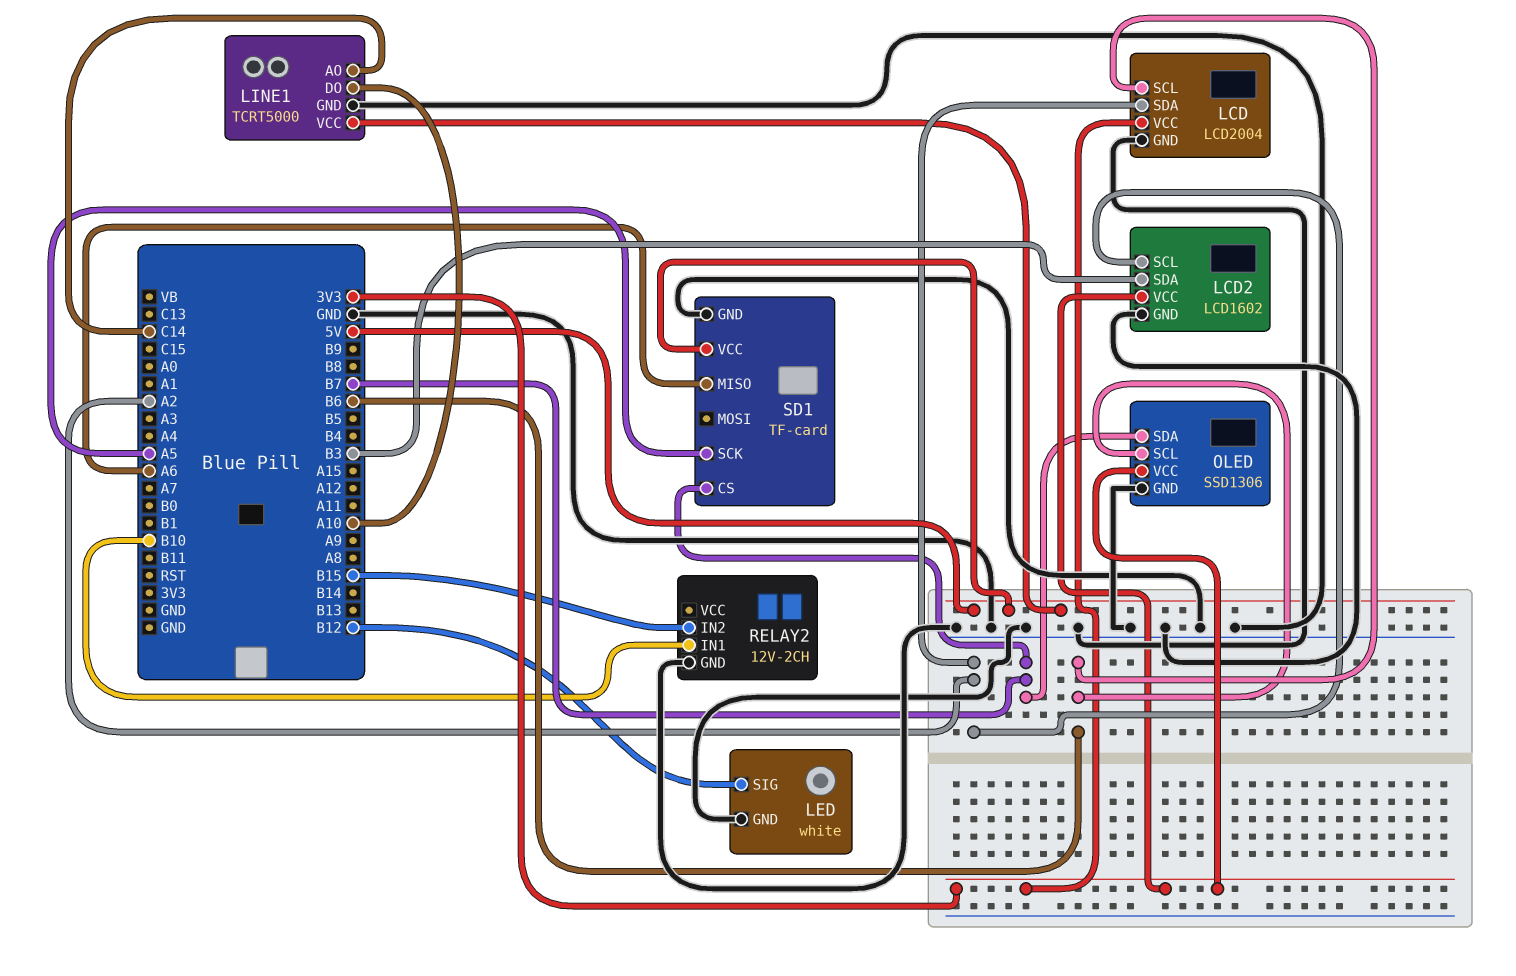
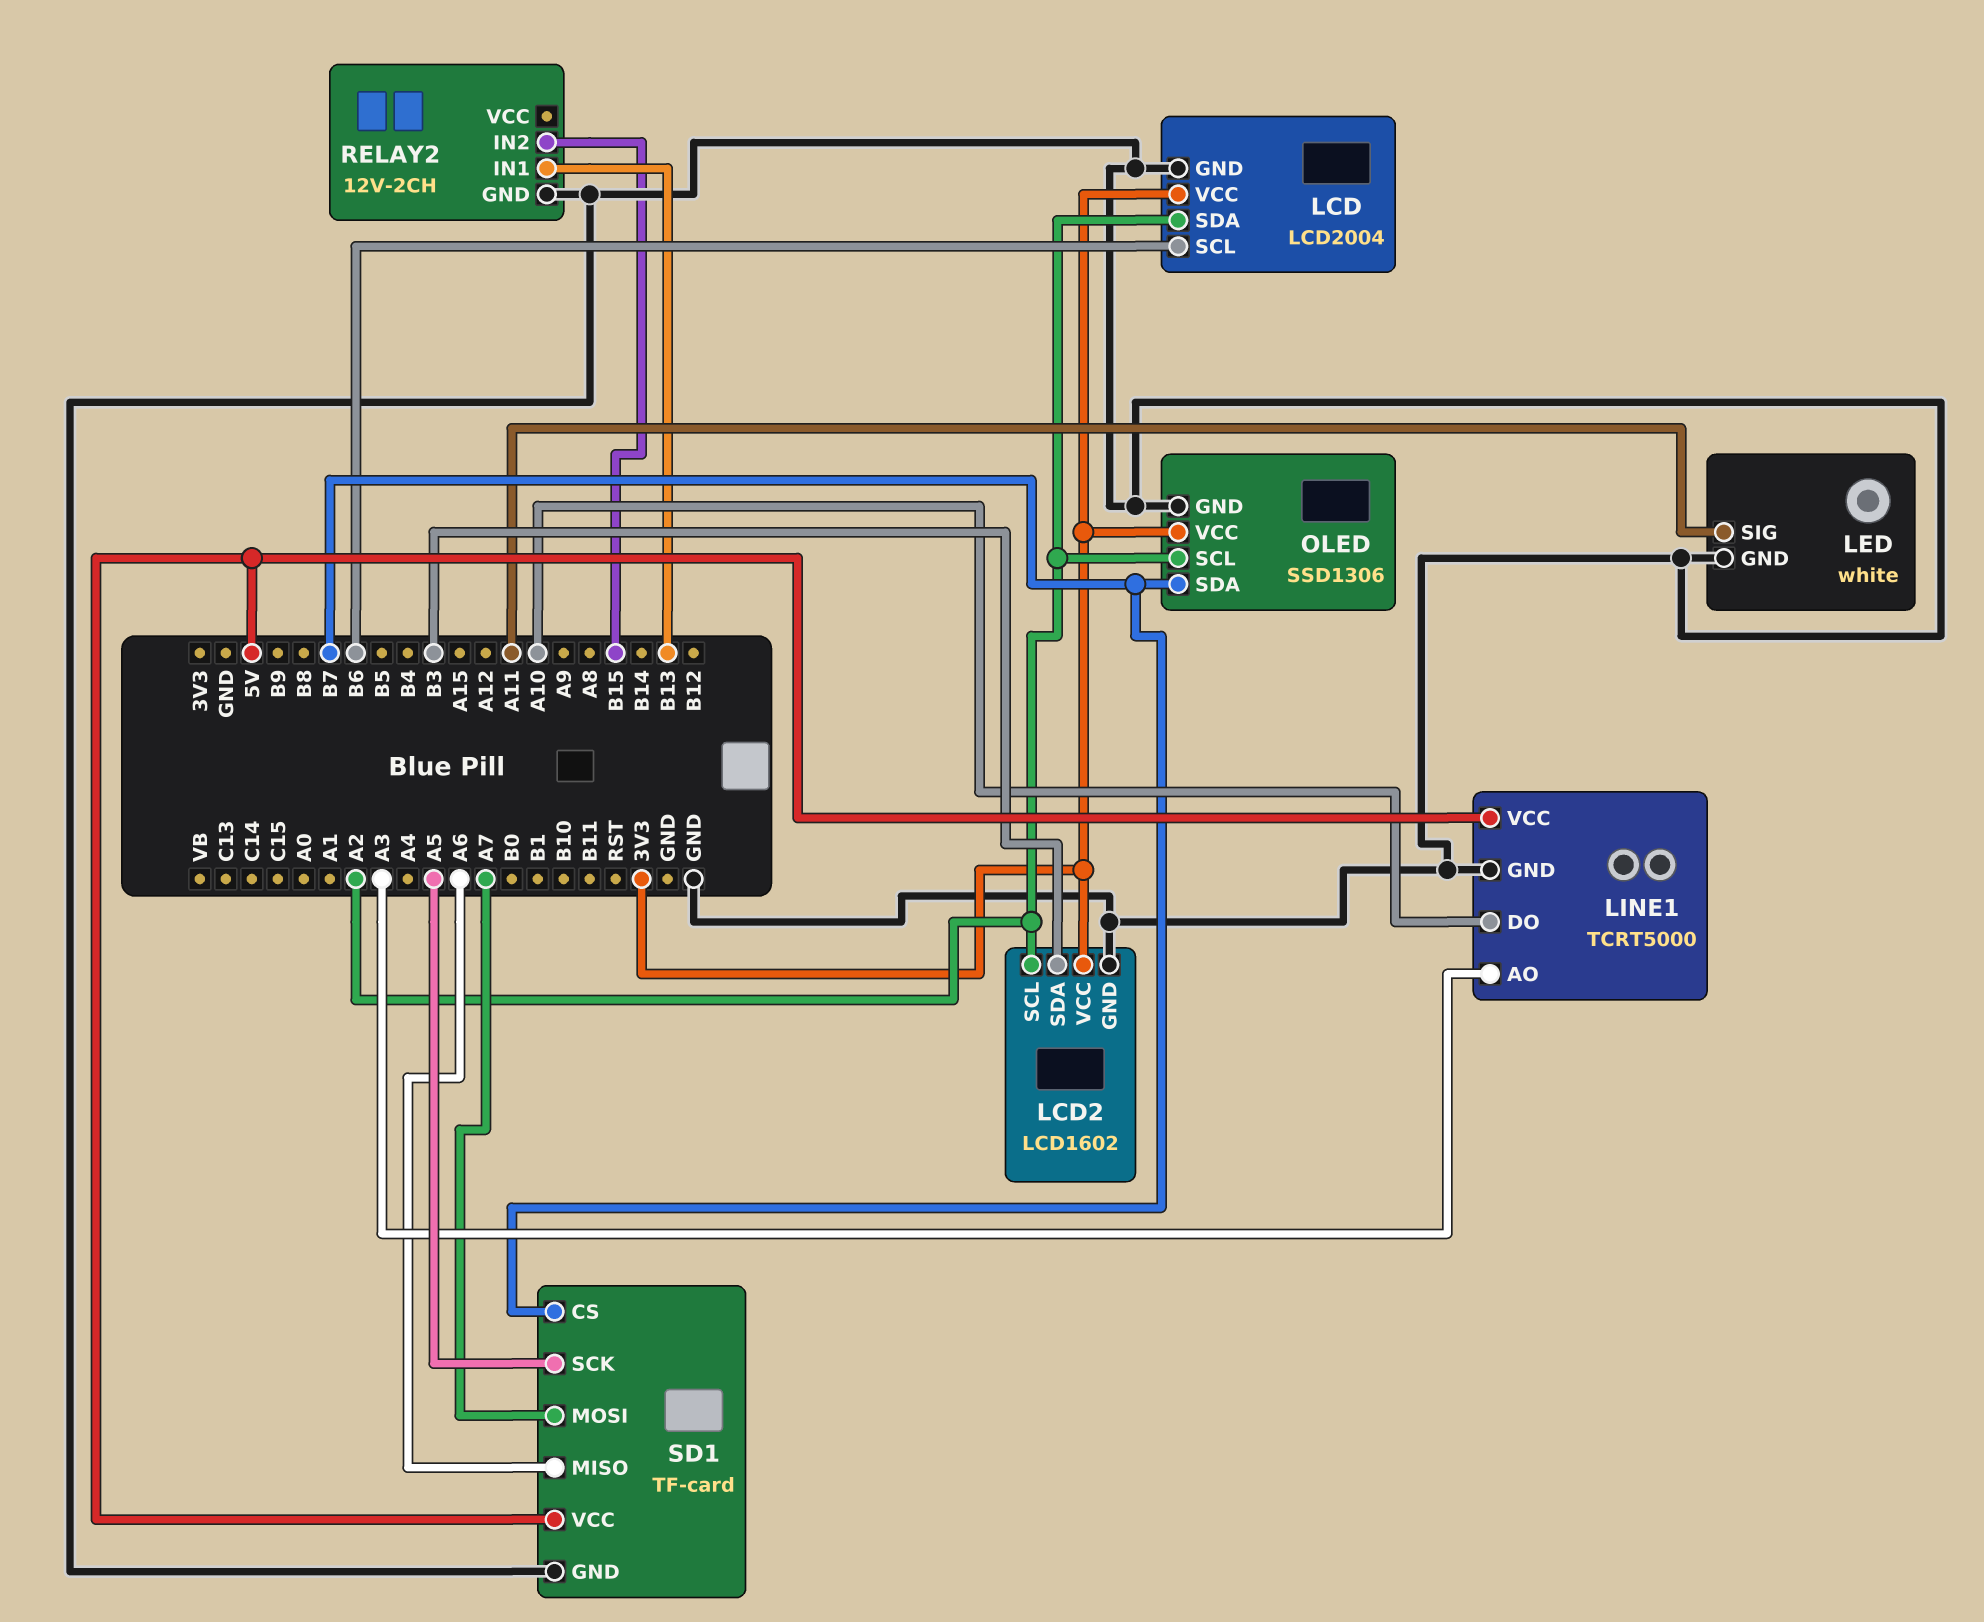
LED pin SIG: B12 -> A11
LINE1 pin AO: C14 -> A3
OLED pin SCL: B6 -> A2
RELAY2 pin IN1: B10 -> B13
SD1 pin MOSI: none -> A7

